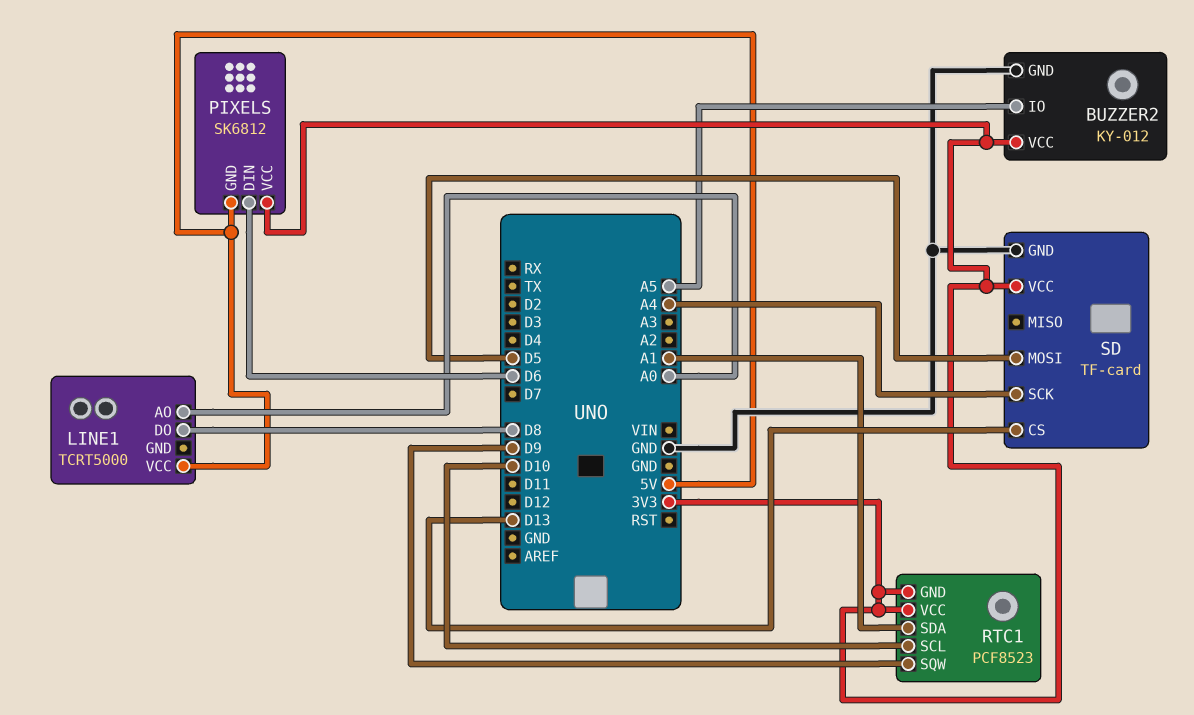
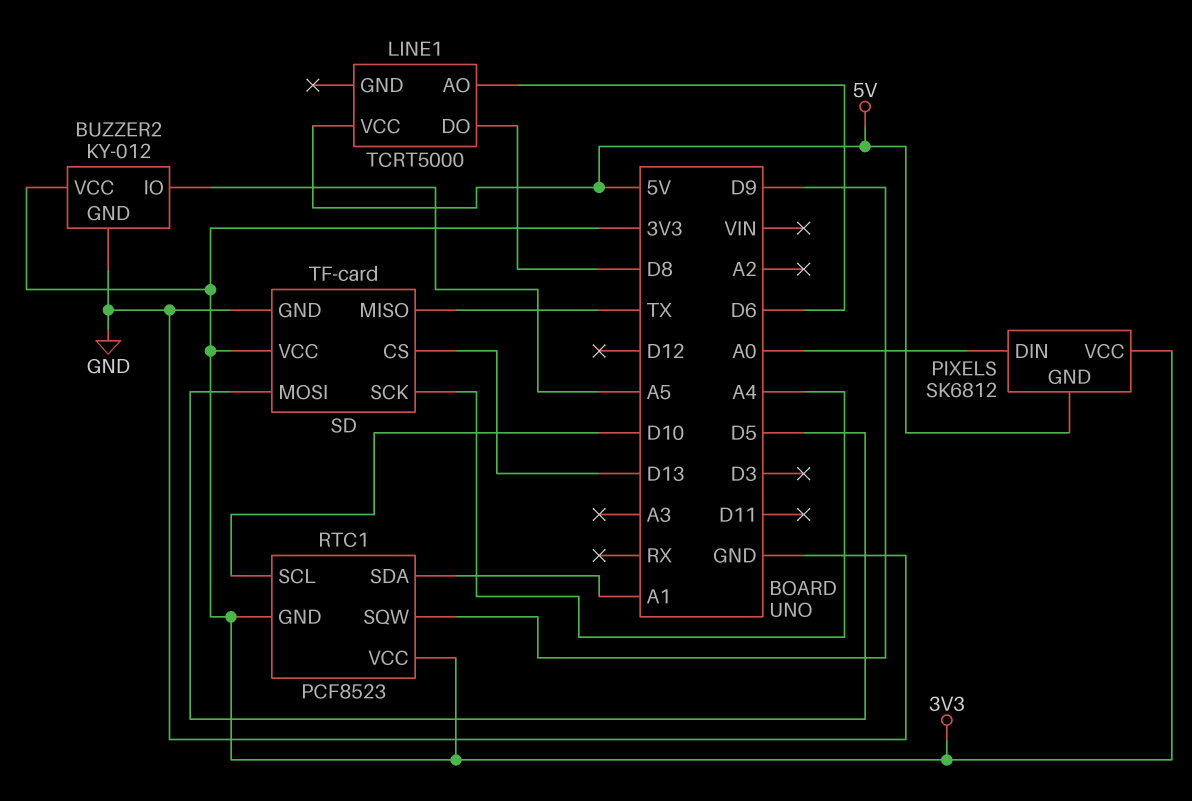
LINE1 pin AO: A0 -> D6
PIXELS pin DIN: D6 -> A0
SD pin MISO: none -> TX

